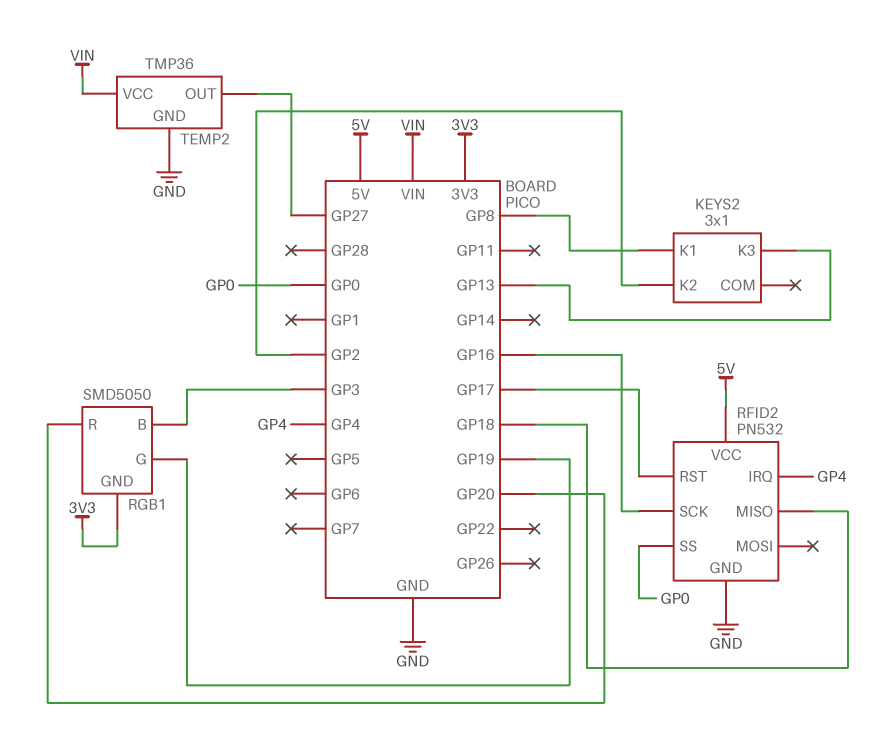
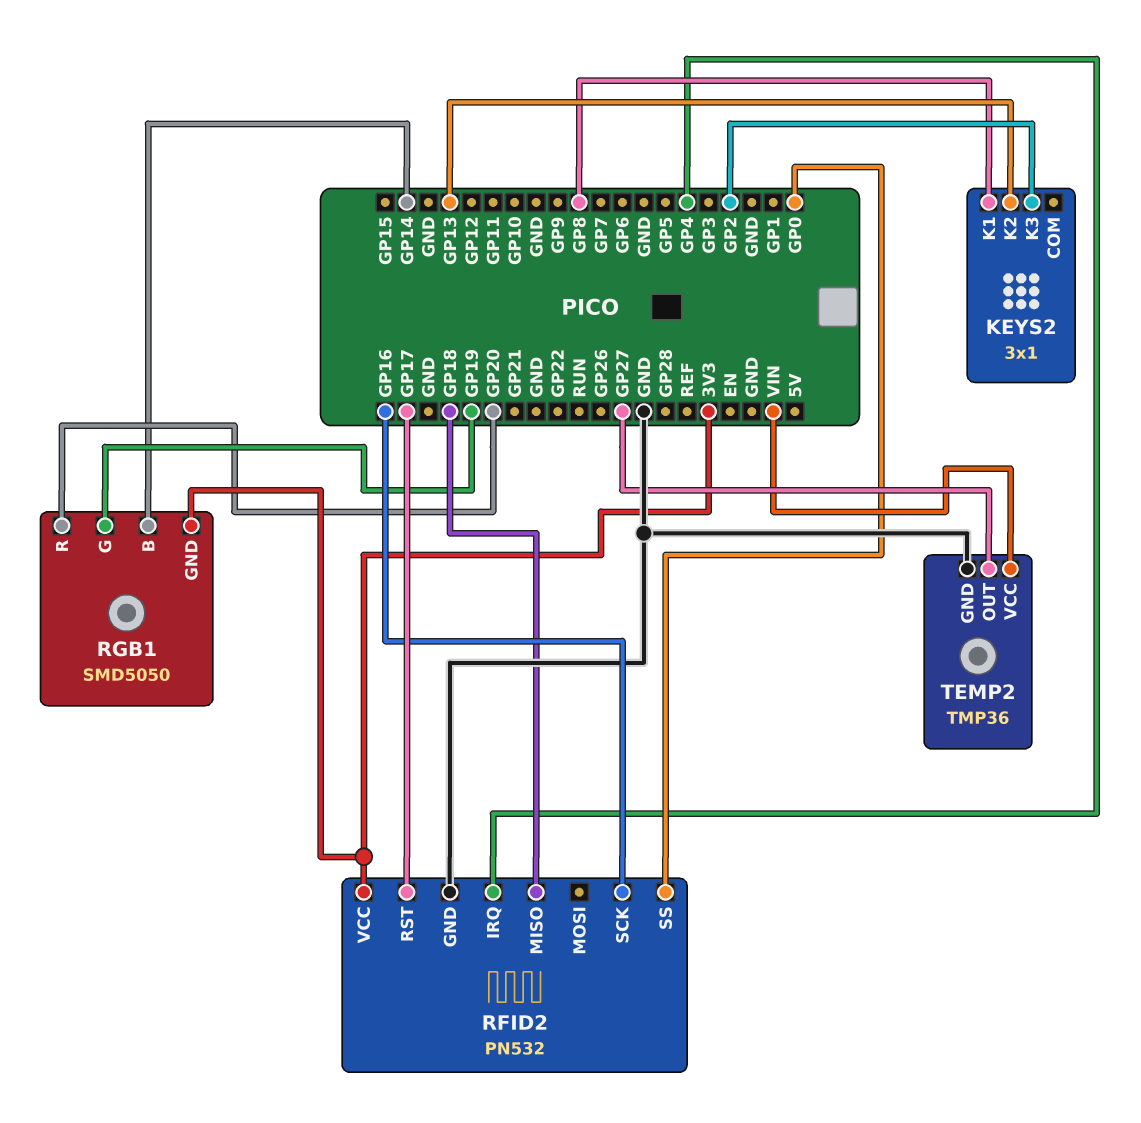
KEYS2 pin K2: GP2 -> GP13
KEYS2 pin K3: GP13 -> GP2
RFID2 pin VCC: 5V -> 3V3
RGB1 pin B: GP3 -> GP14

